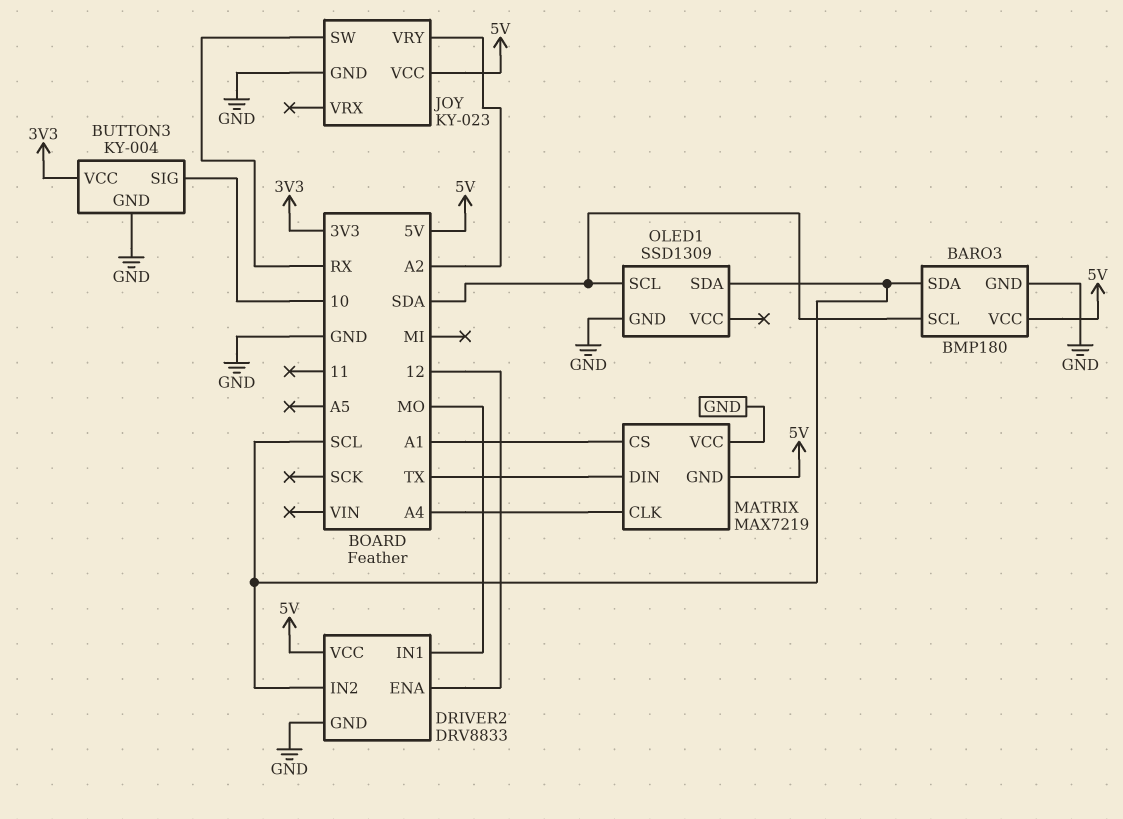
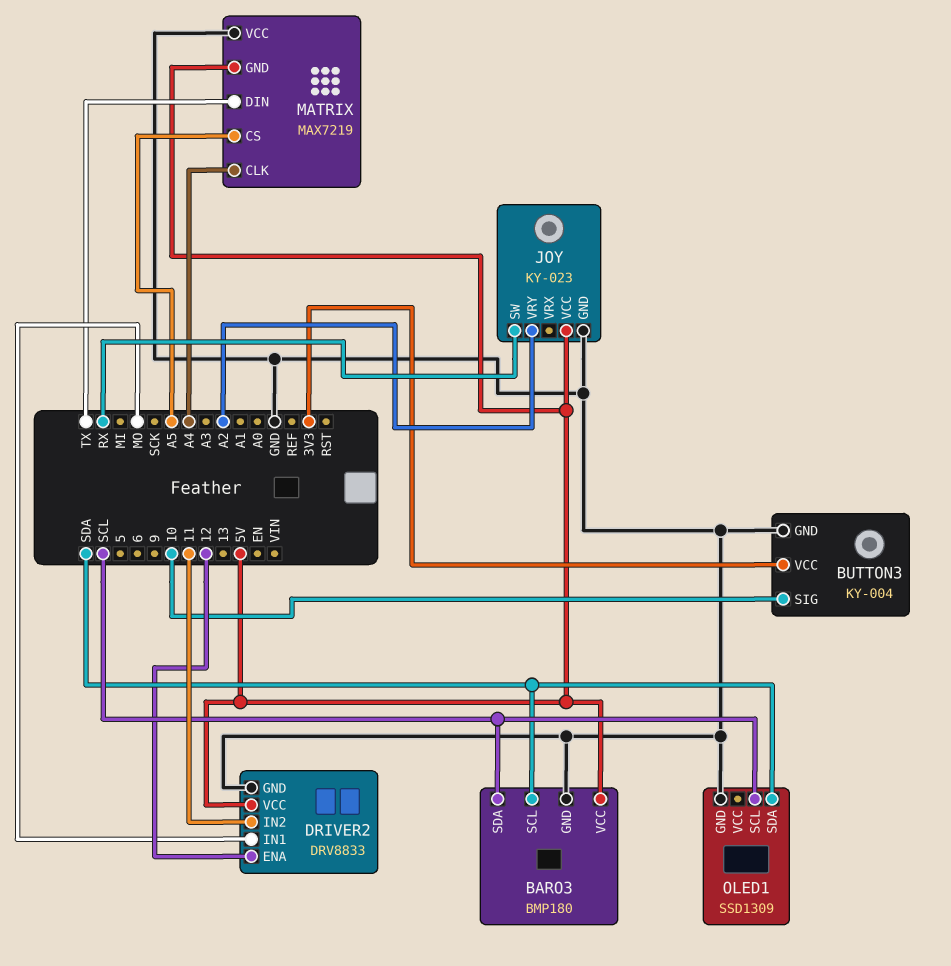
DRIVER2 pin IN2: SCL -> 11
MATRIX pin CS: A1 -> A5
OLED1 pin SCL: SDA -> SCL
OLED1 pin SDA: SCL -> SDA

